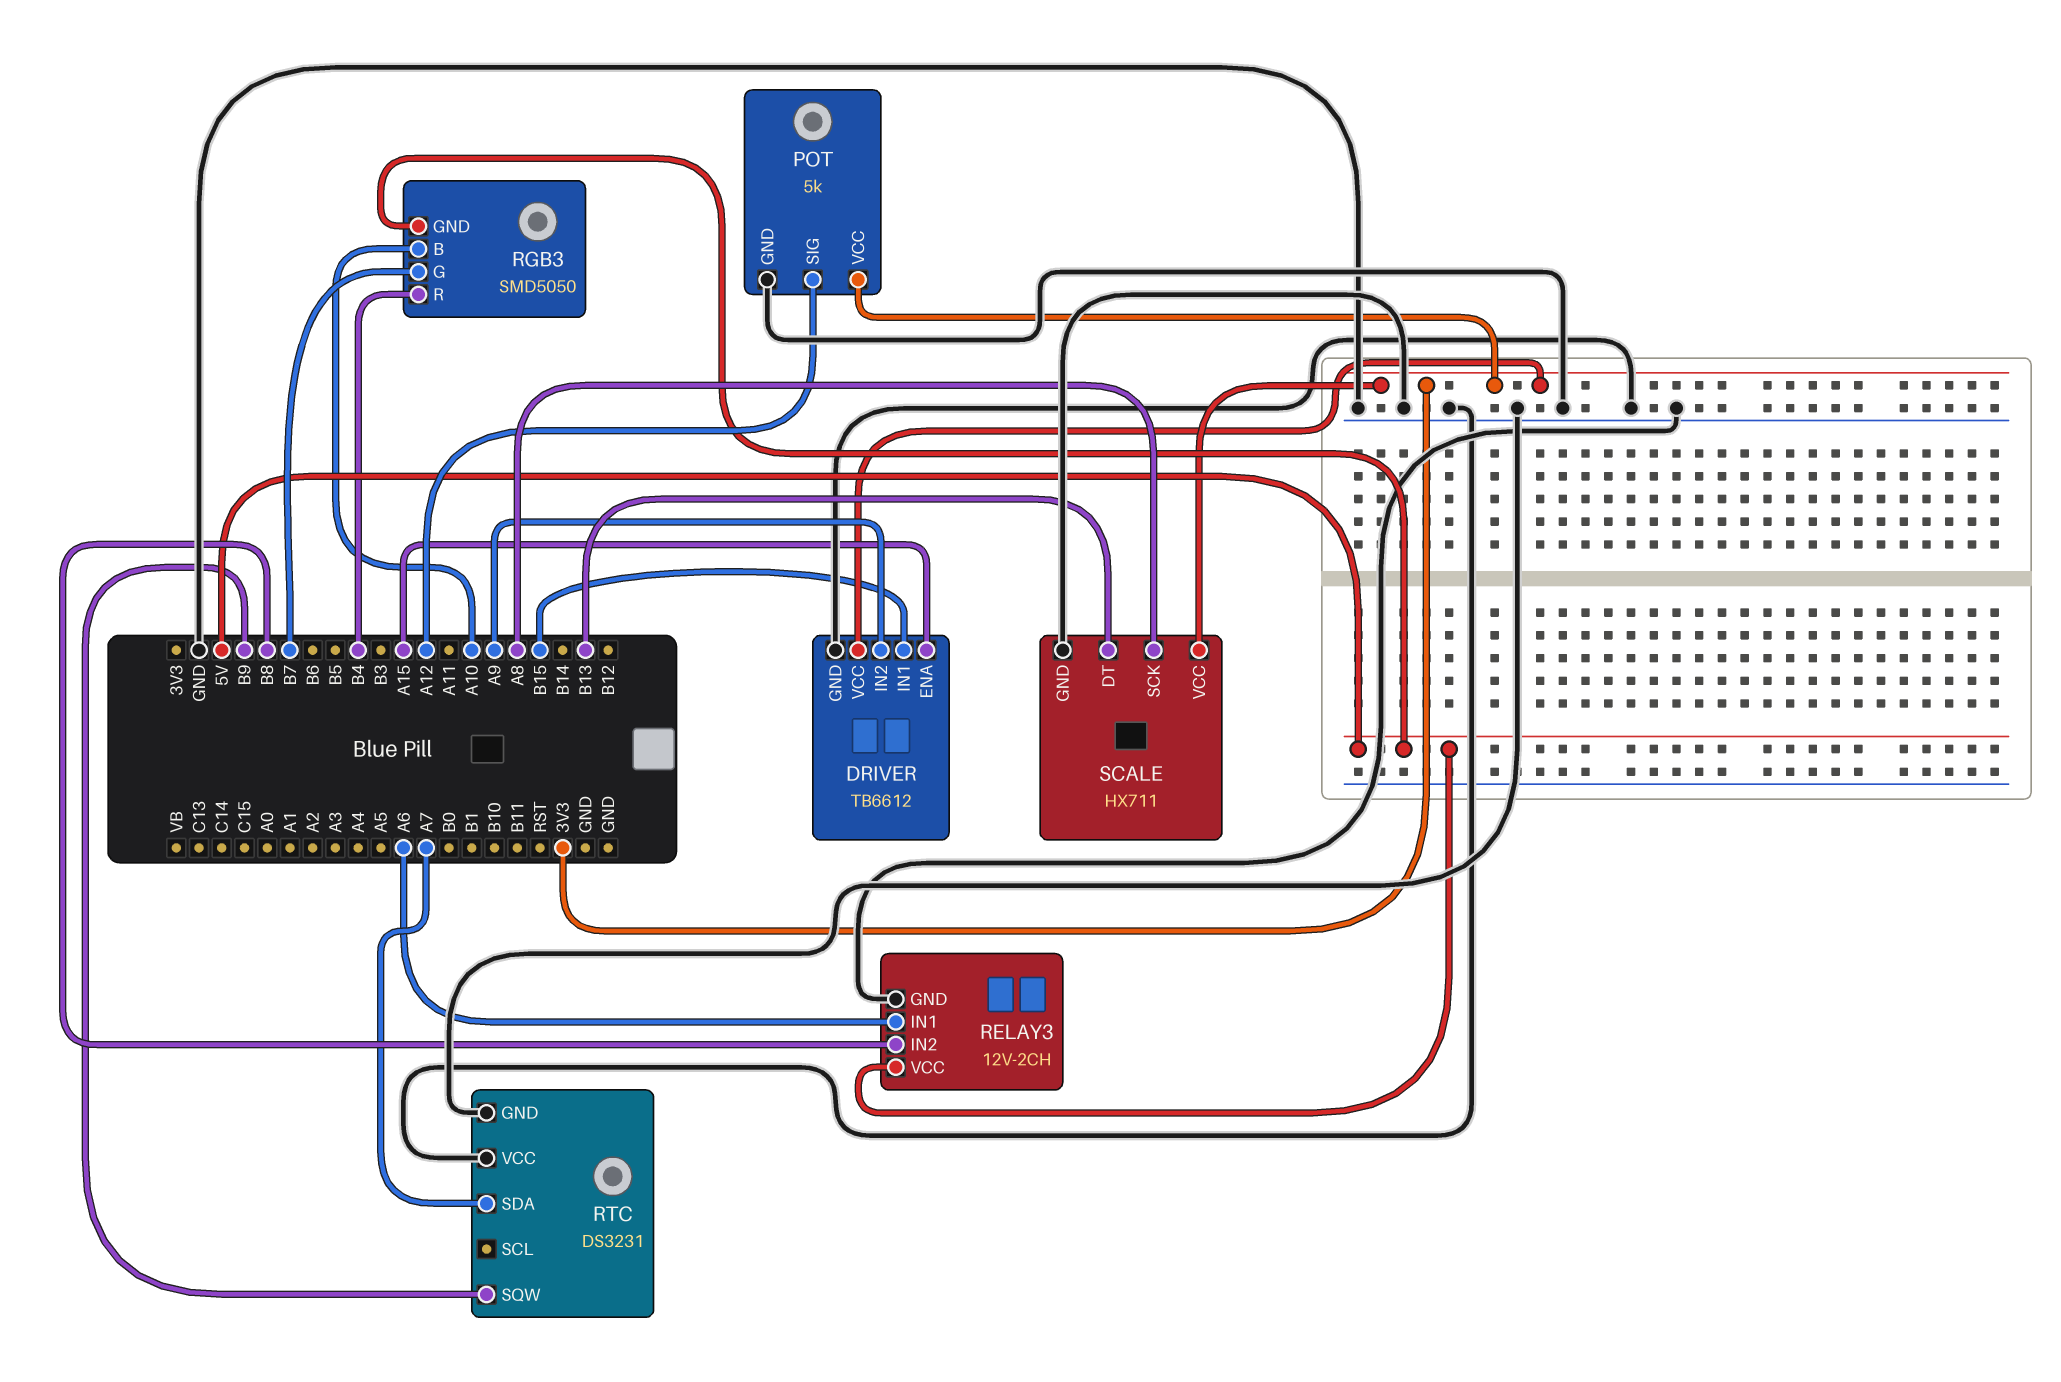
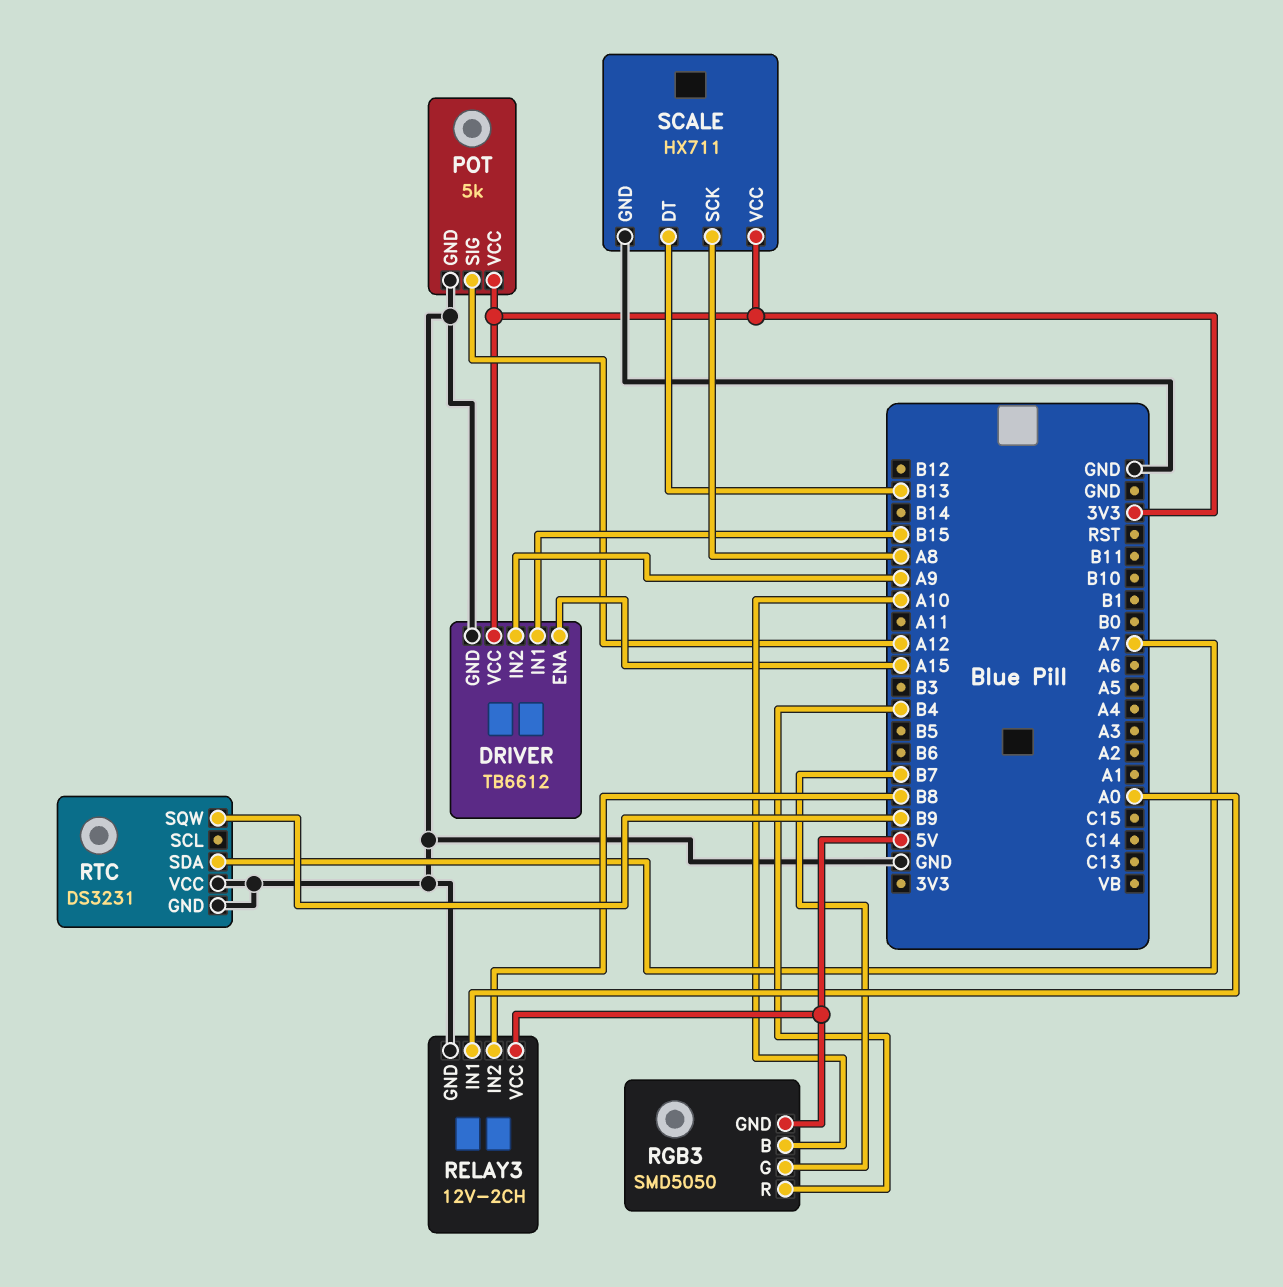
RELAY3 pin IN1: A6 -> A0

